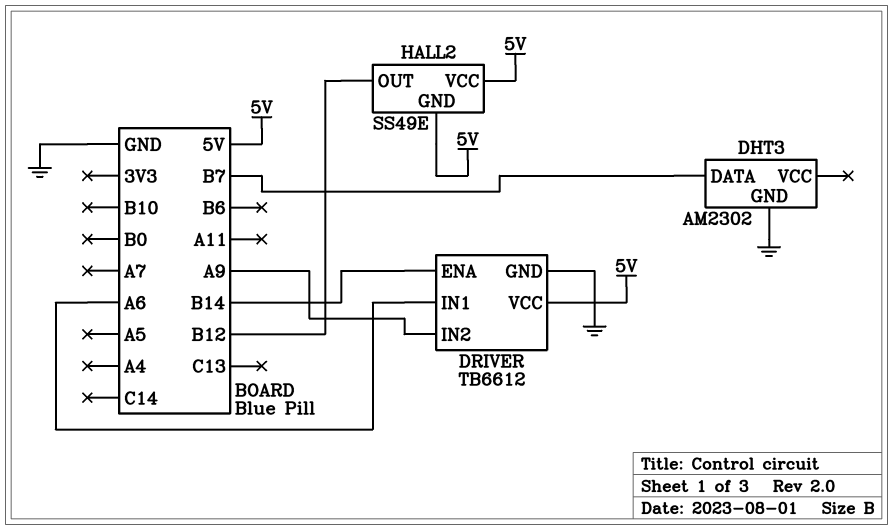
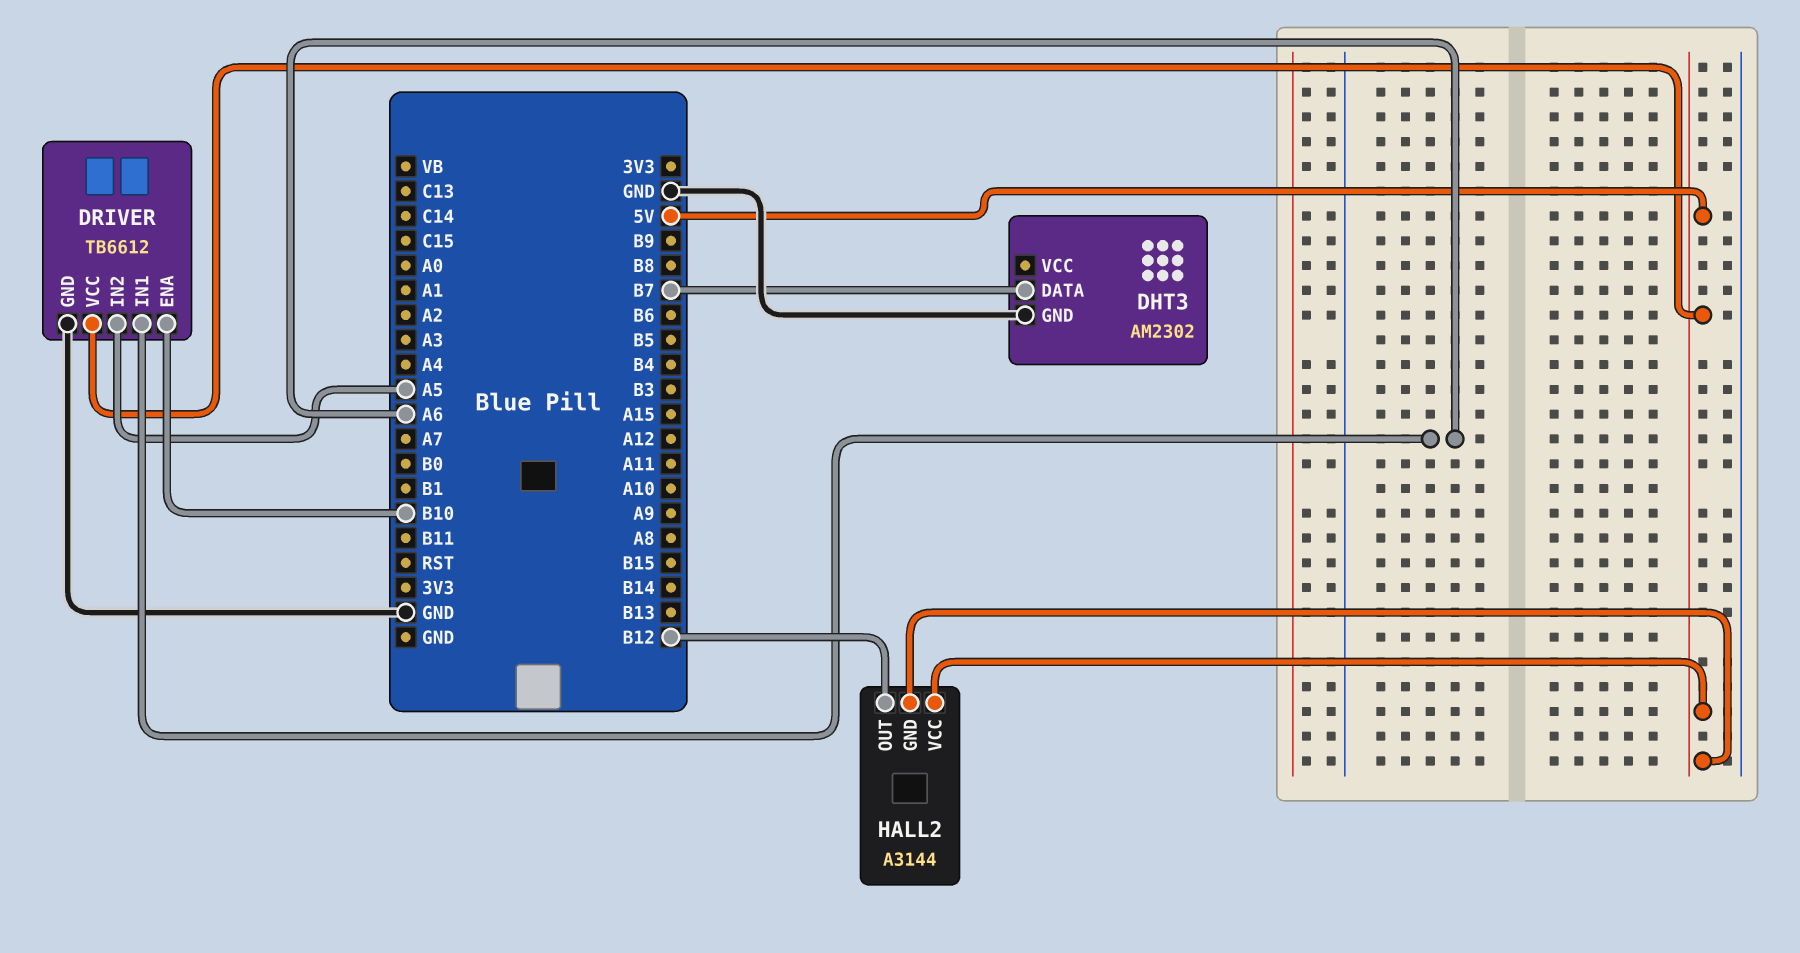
DRIVER pin ENA: B14 -> B10
DRIVER pin IN2: A9 -> A5
HALL2: SS49E -> A3144

